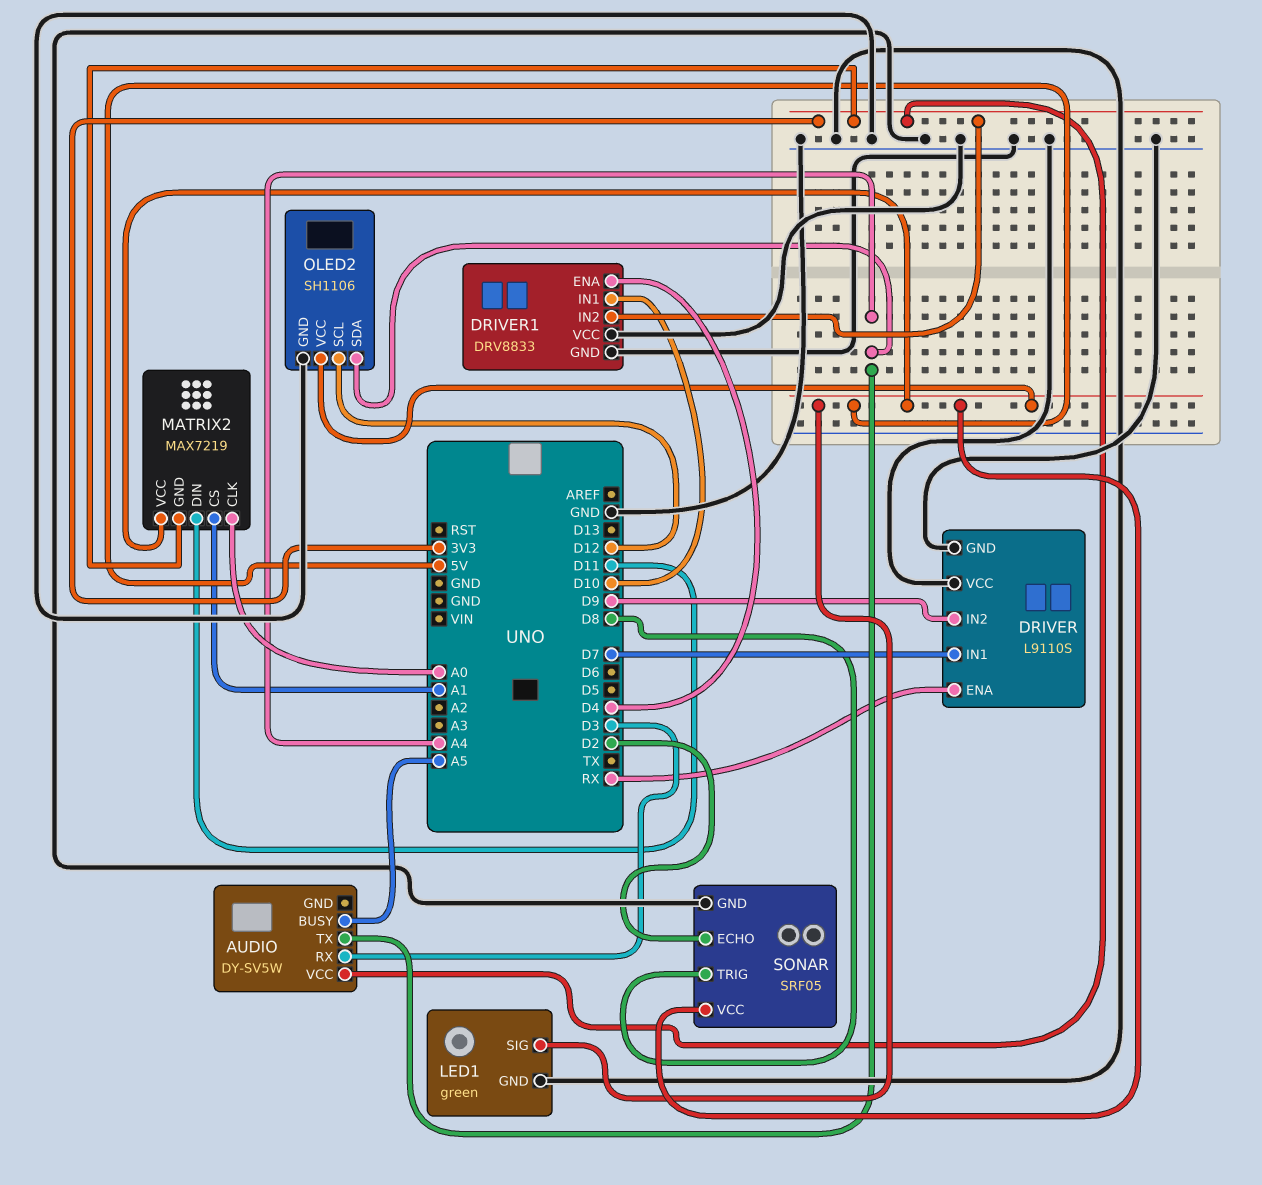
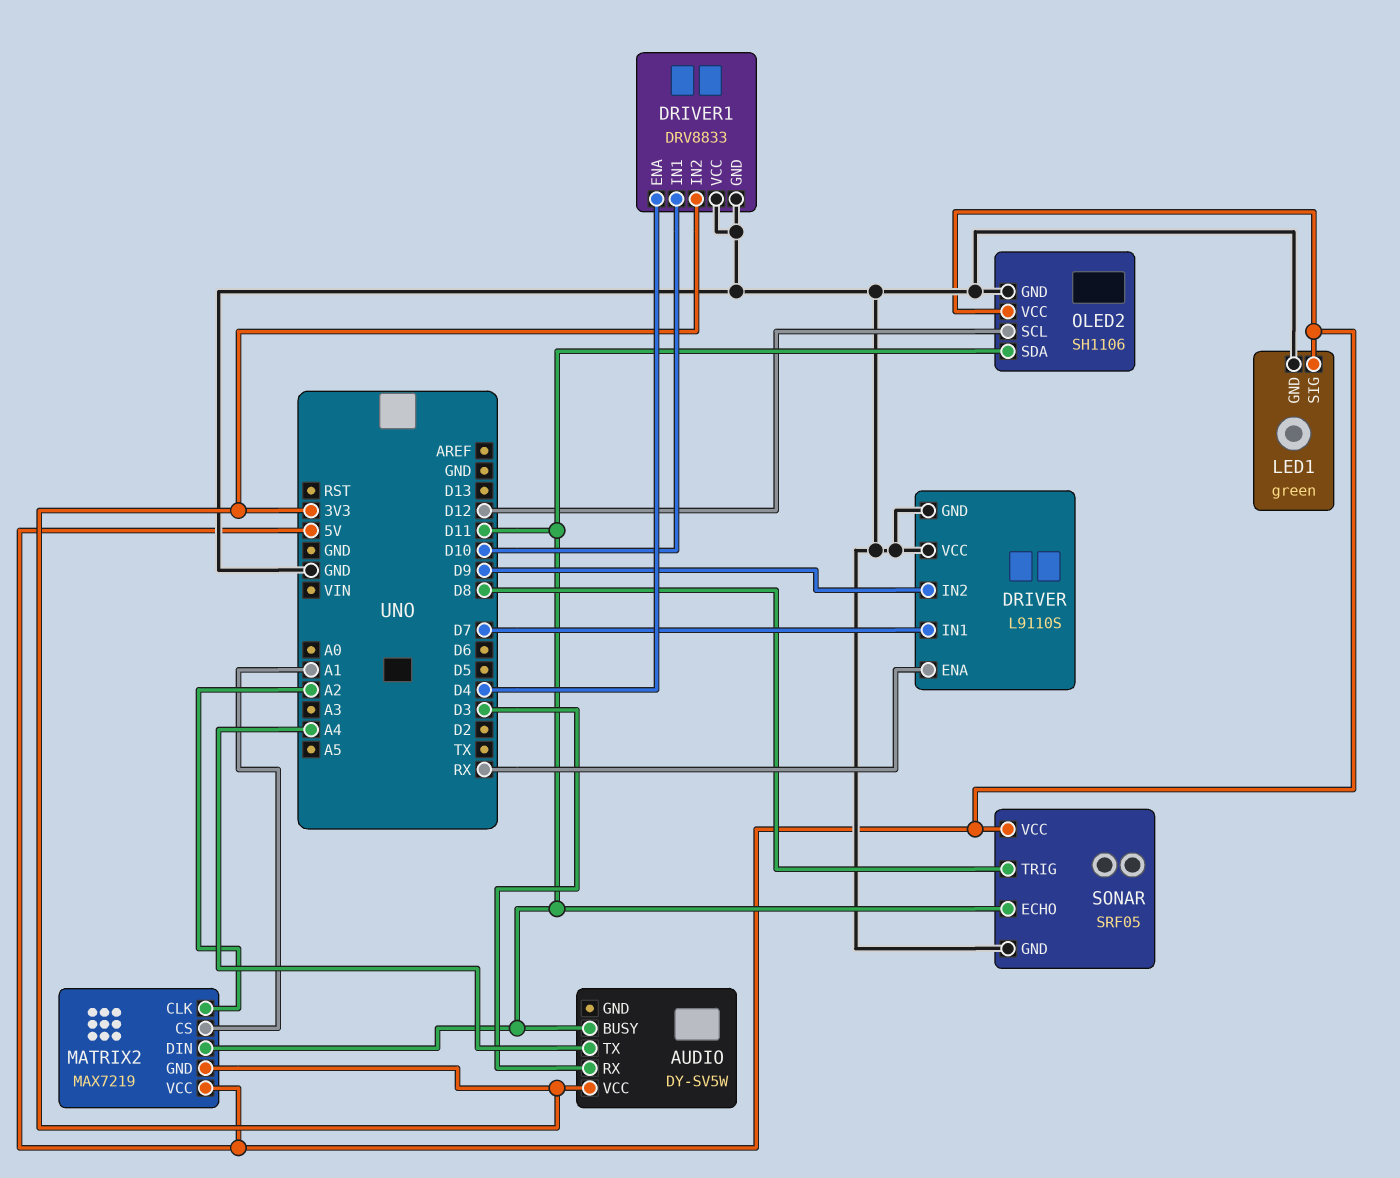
AUDIO pin BUSY: A5 -> D11
MATRIX2 pin CLK: A0 -> A2
OLED2 pin SDA: A4 -> D11
SONAR pin ECHO: D2 -> D11

